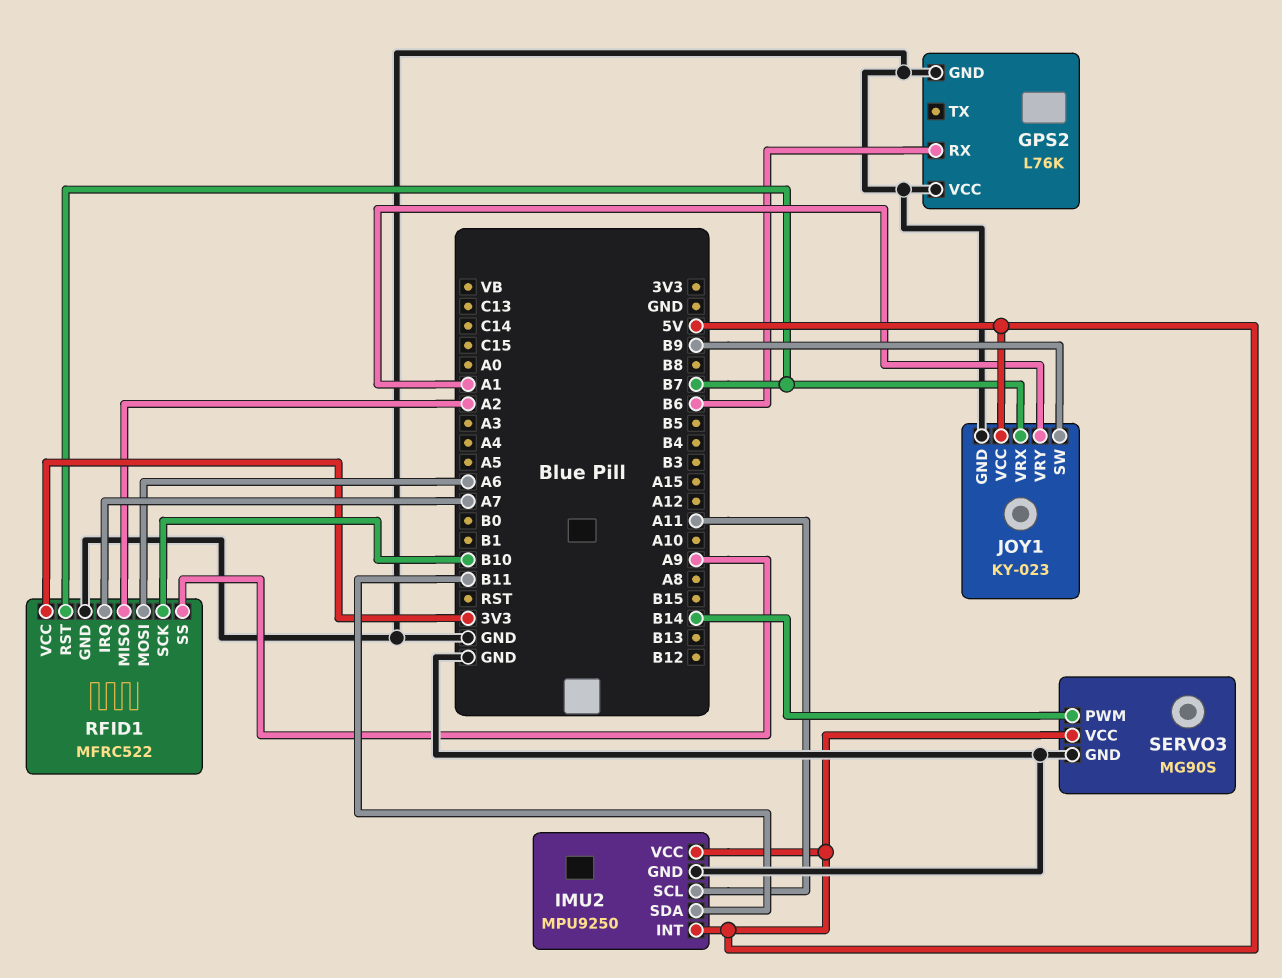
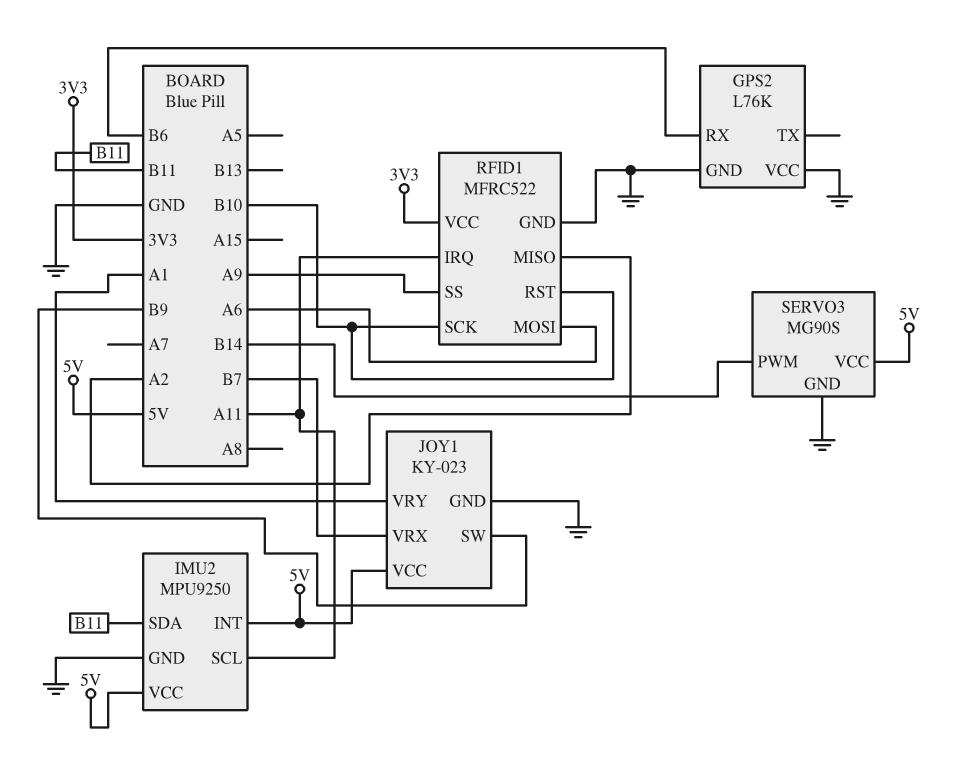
RFID1 pin IRQ: A7 -> A11
RFID1 pin RST: B7 -> B10

